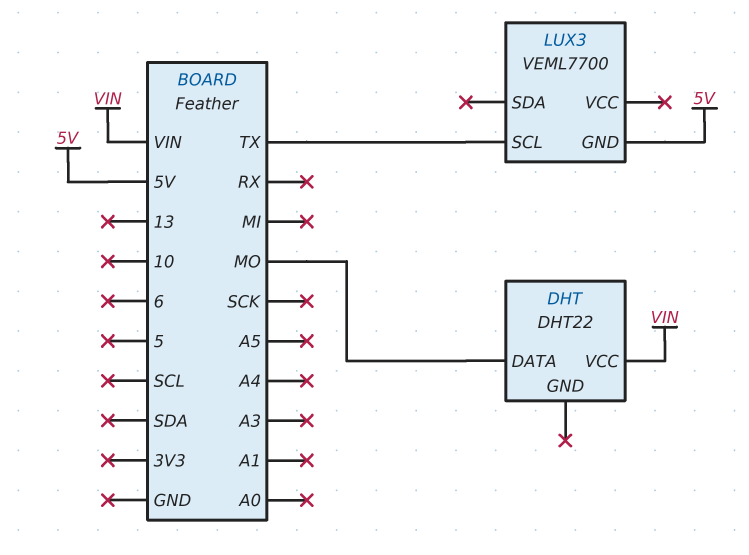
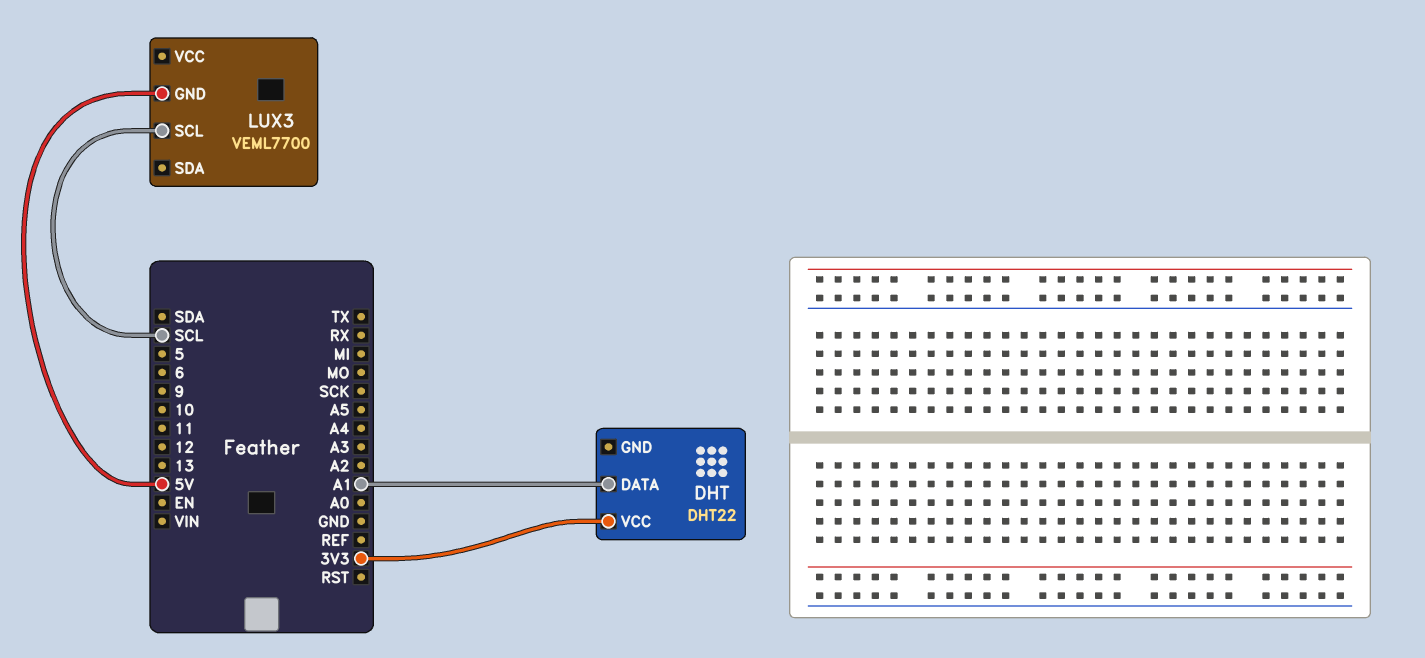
DHT pin DATA: MO -> A1
DHT pin VCC: VIN -> 3V3
LUX3 pin SCL: TX -> SCL

